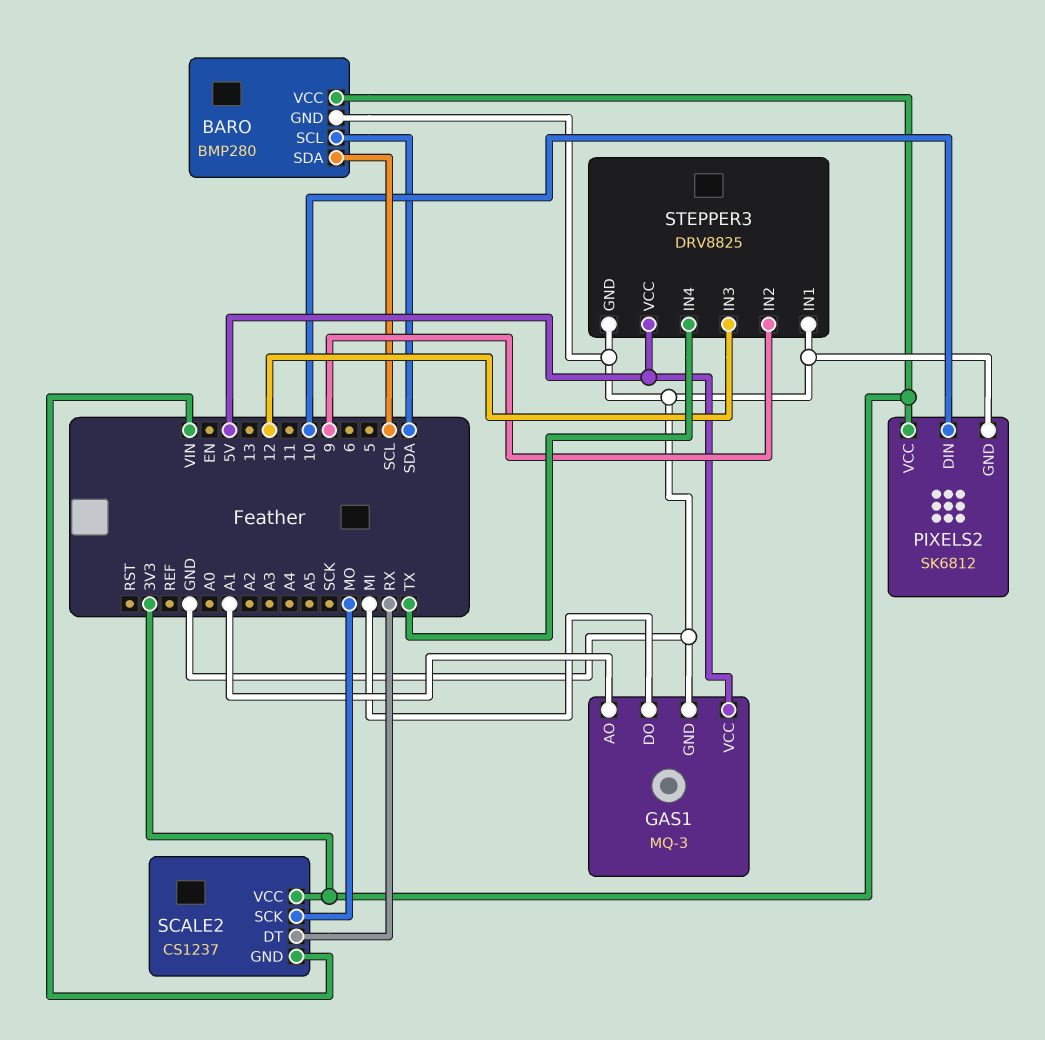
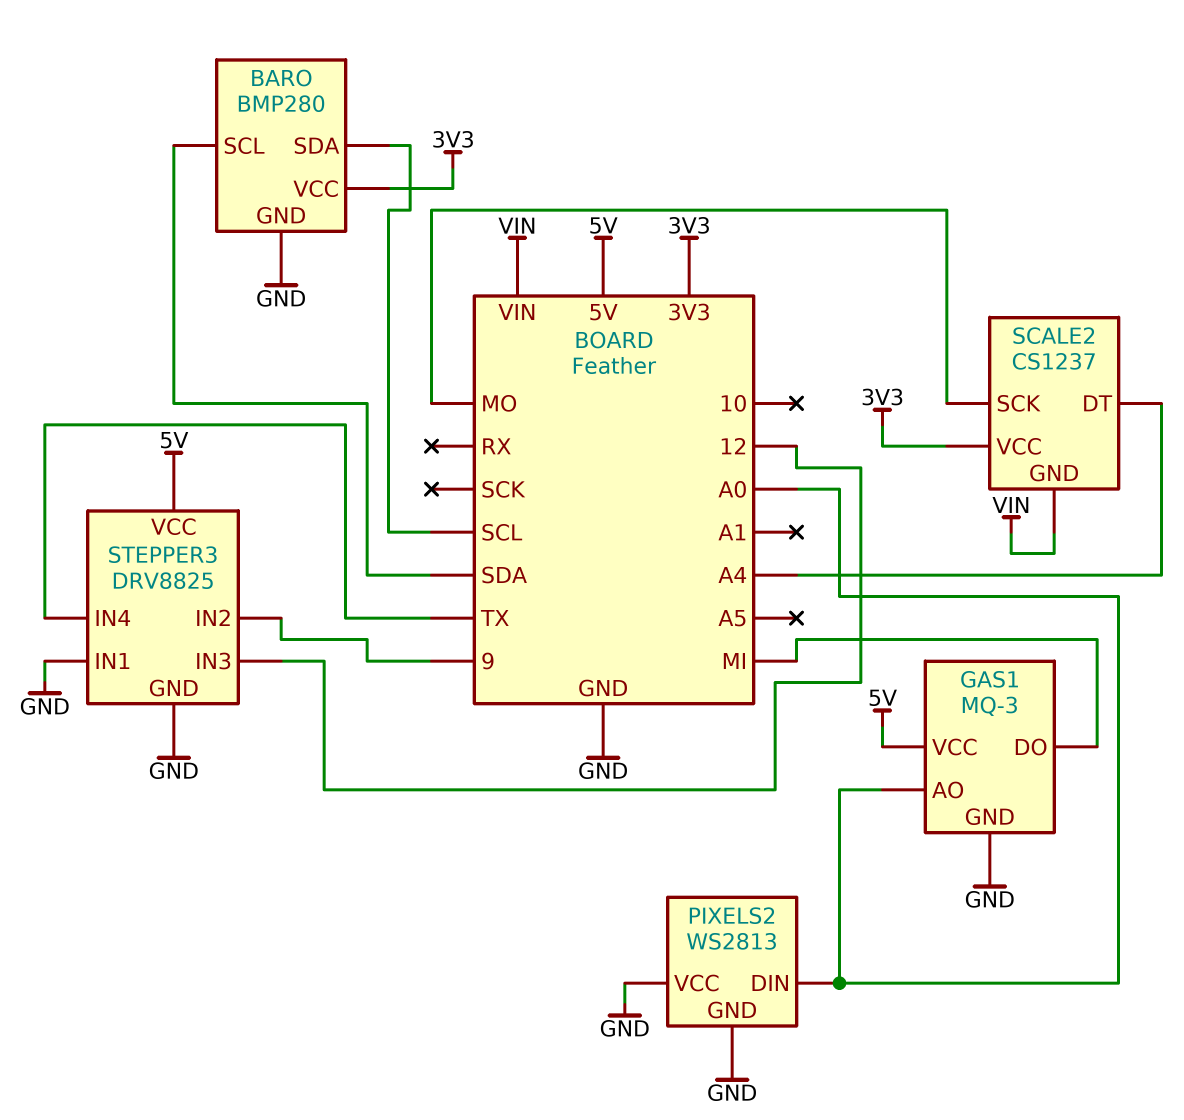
GAS1 pin AO: A1 -> A0
PIXELS2: SK6812 -> WS2813
PIXELS2 pin DIN: 10 -> A0
PIXELS2 pin VCC: 3V3 -> GND
SCALE2 pin DT: RX -> A4

